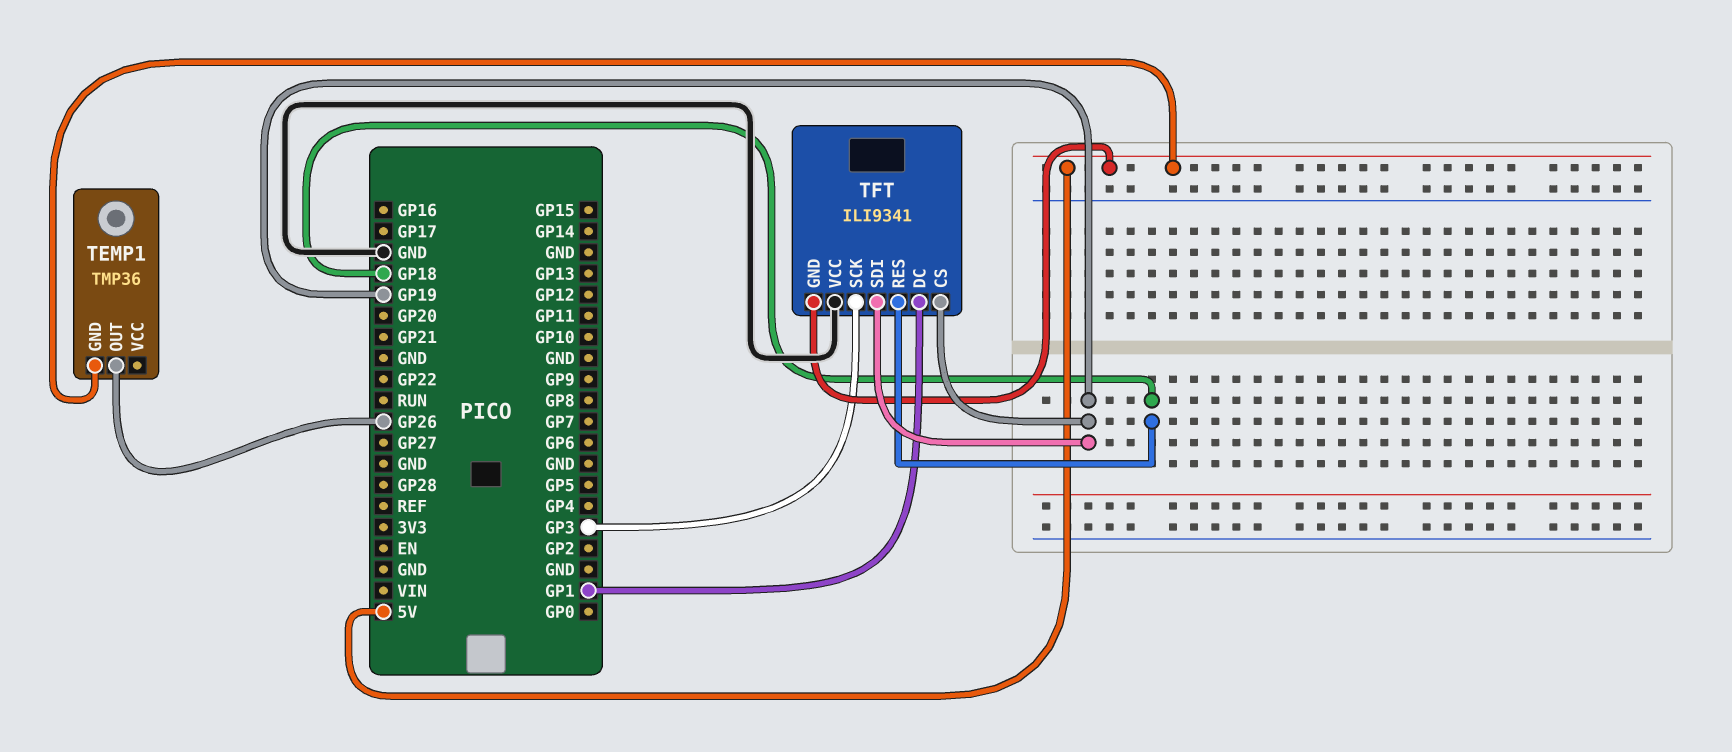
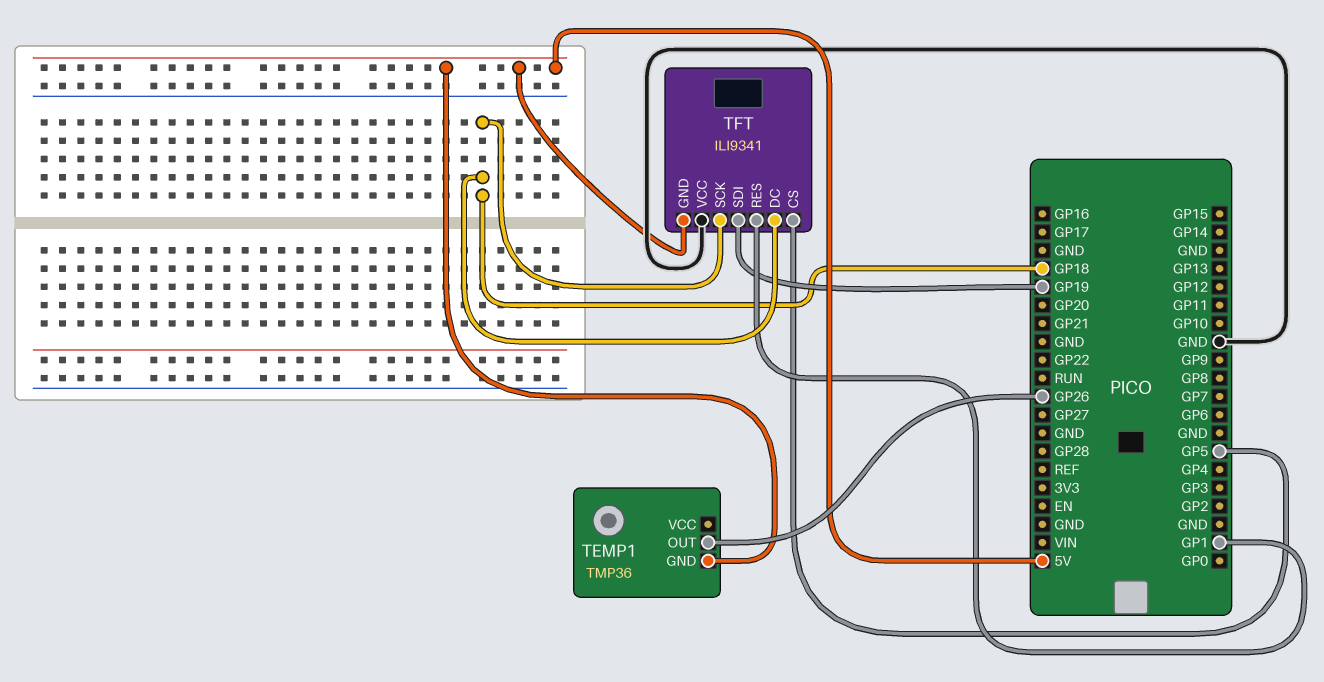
TFT pin CS: GP19 -> GP5
TFT pin DC: GP1 -> GP18
TFT pin RES: GP18 -> GP1
TFT pin SCK: GP3 -> GP18

